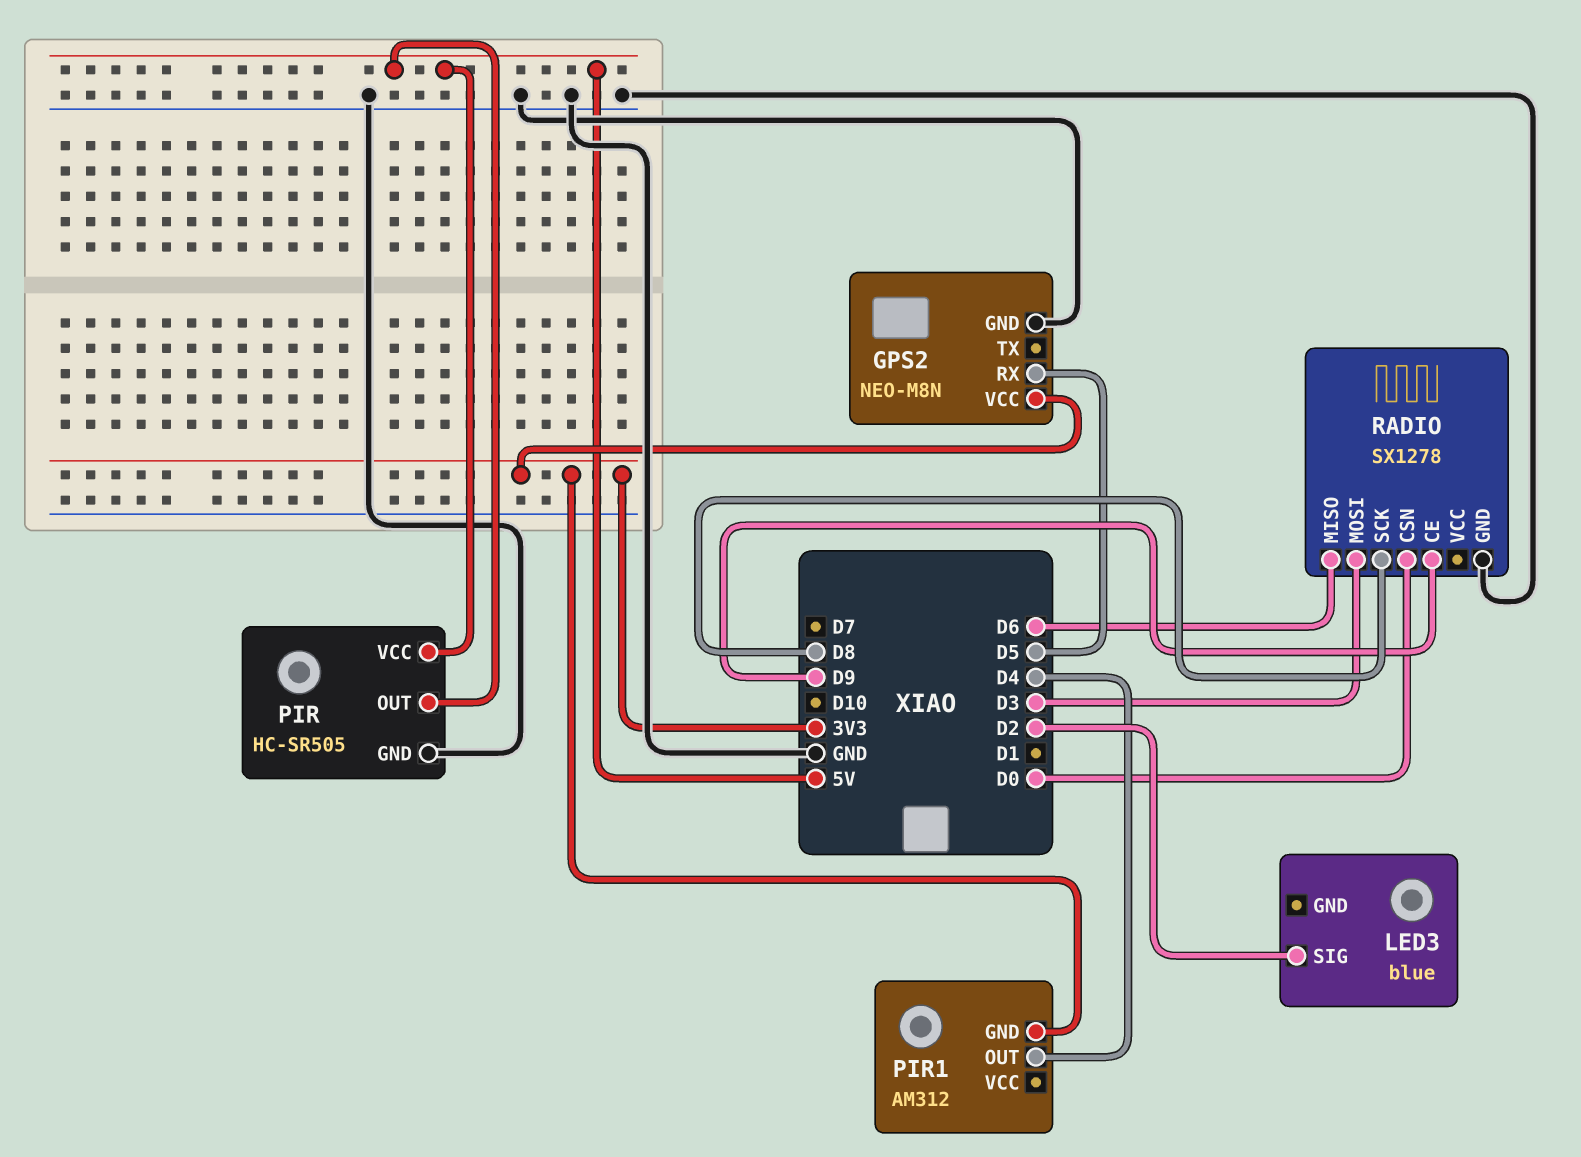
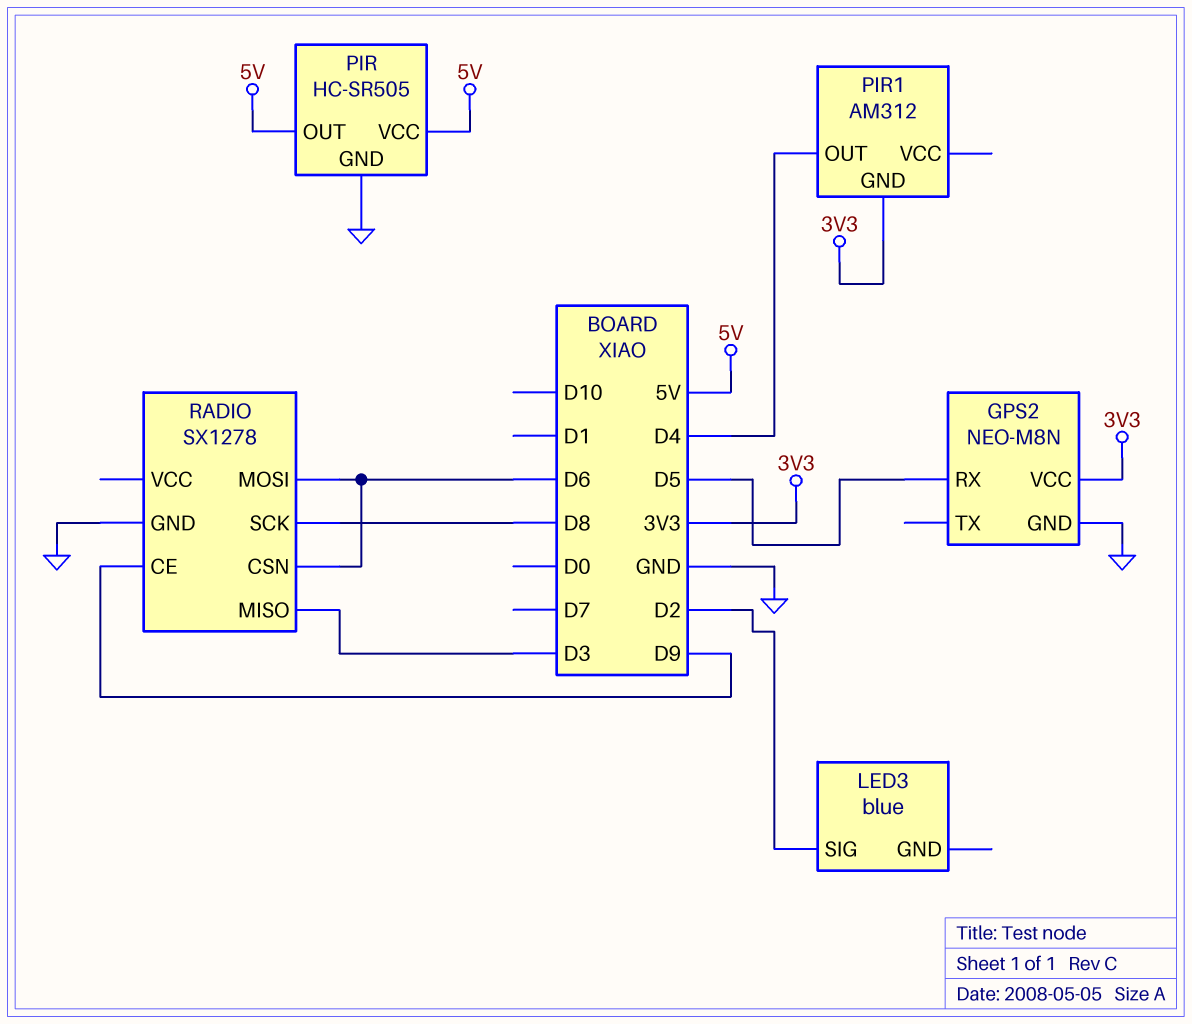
RADIO pin CSN: D0 -> D6
RADIO pin MISO: D6 -> D3
RADIO pin MOSI: D3 -> D6

